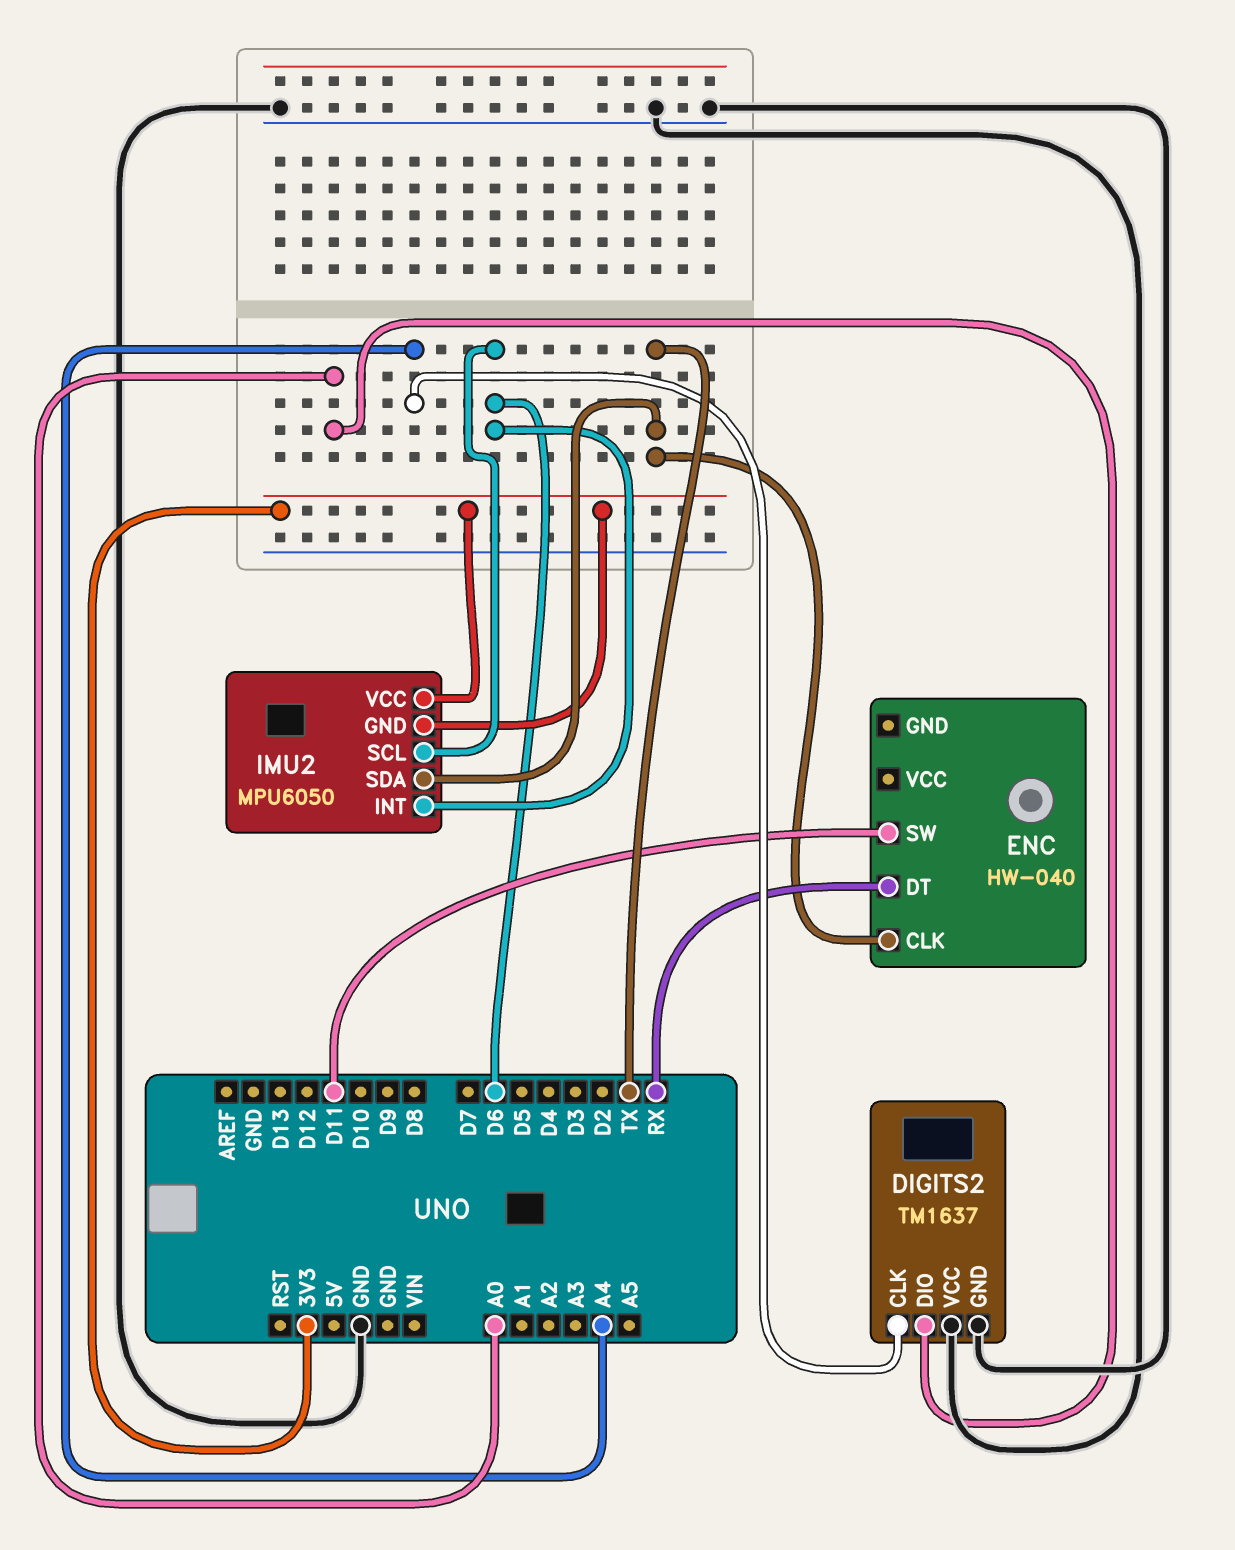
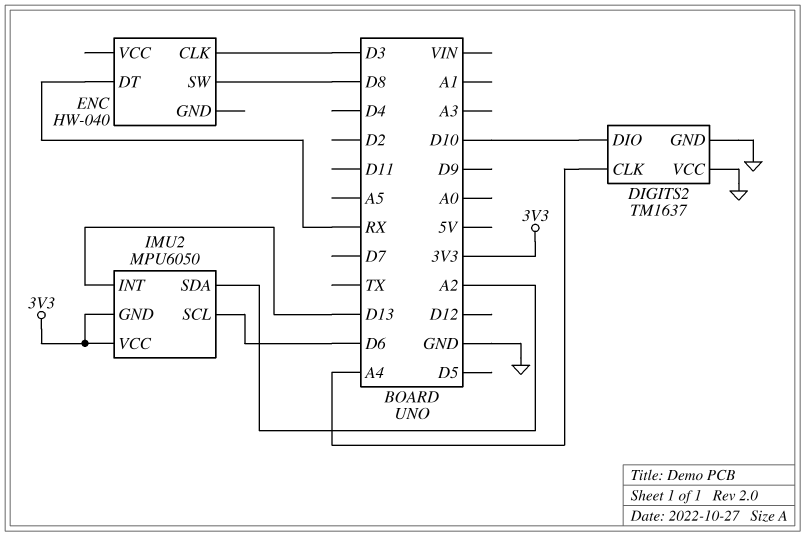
DIGITS2 pin DIO: A0 -> D10
ENC pin CLK: TX -> D3
ENC pin SW: D11 -> D8
IMU2 pin INT: D6 -> D13
IMU2 pin SDA: TX -> A2

